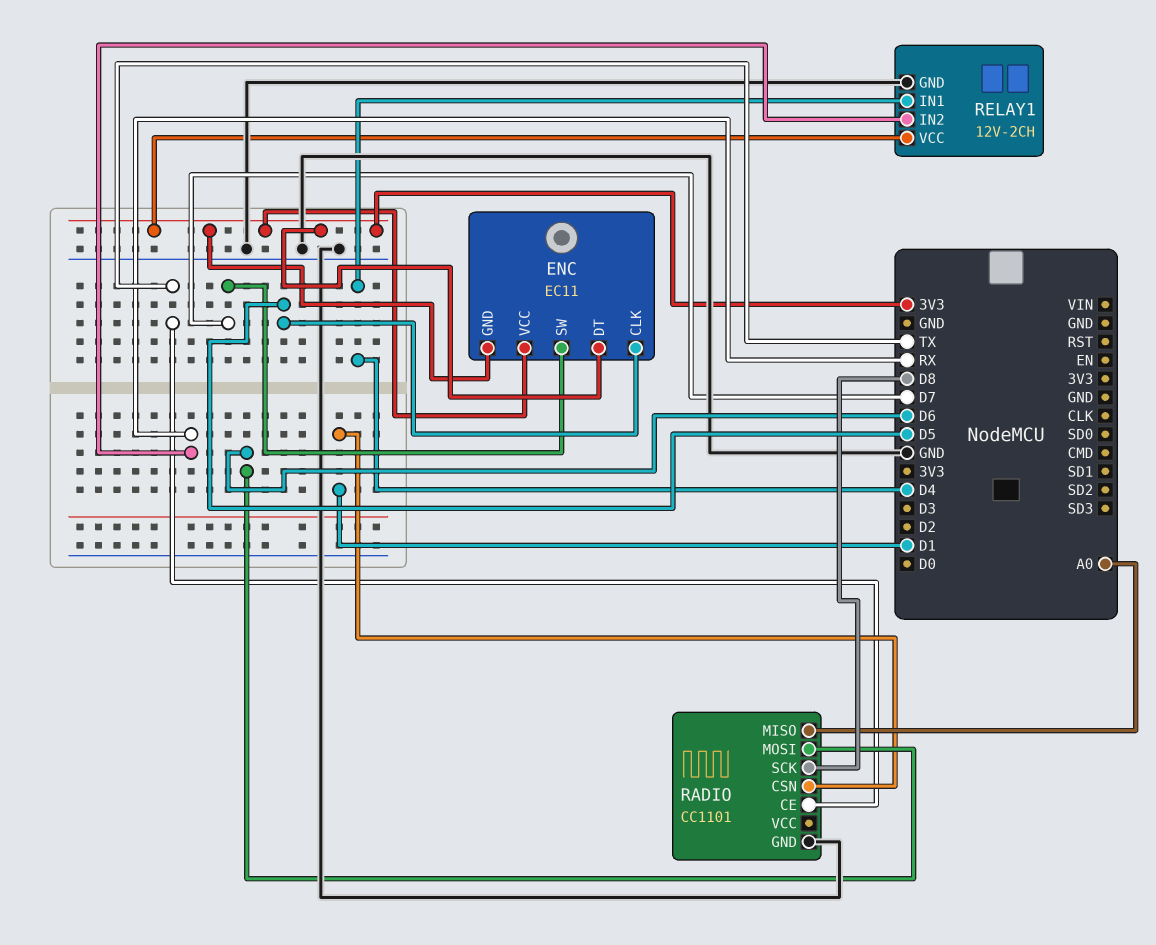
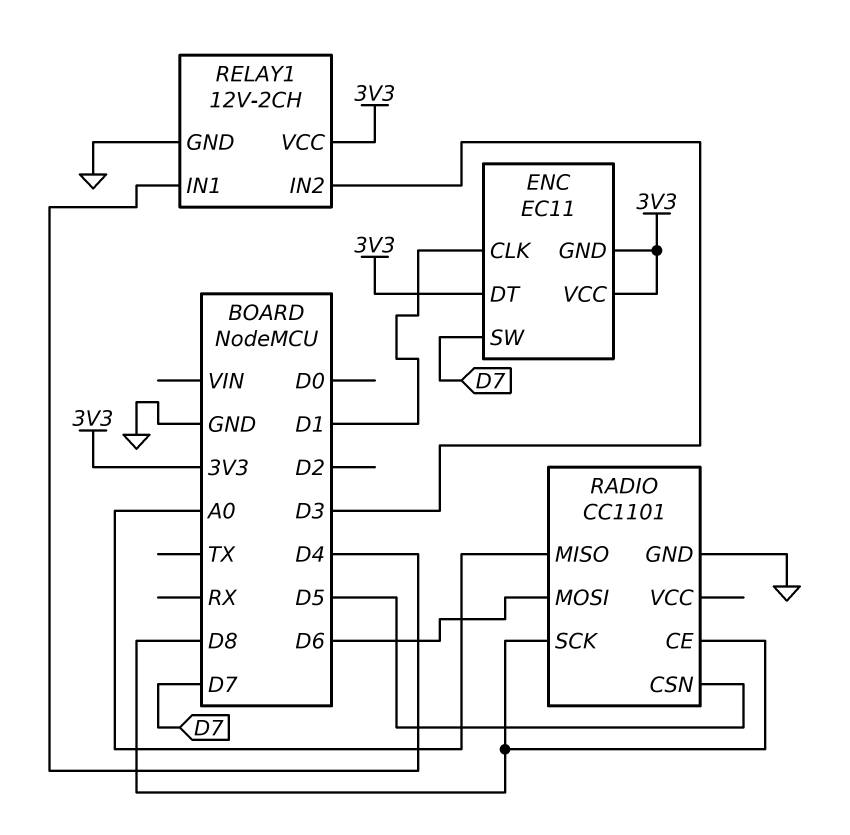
ENC pin CLK: D5 -> D1
RADIO pin CE: TX -> D8
RADIO pin CSN: D1 -> D5
RELAY1 pin IN2: RX -> D3

